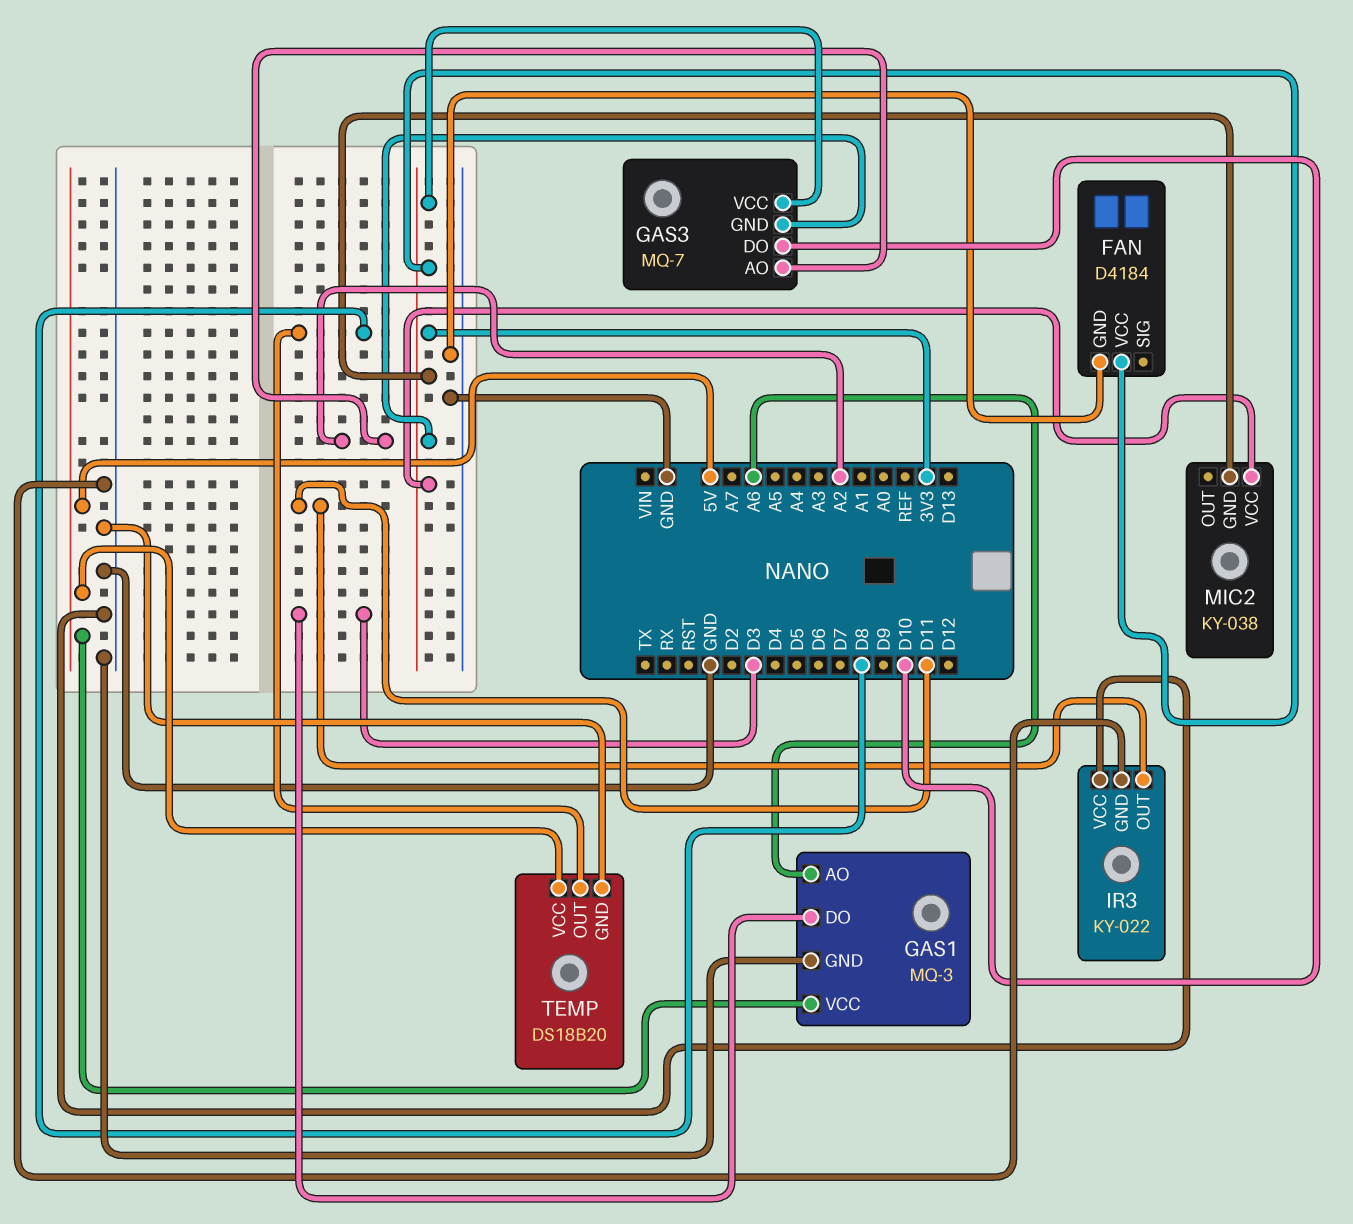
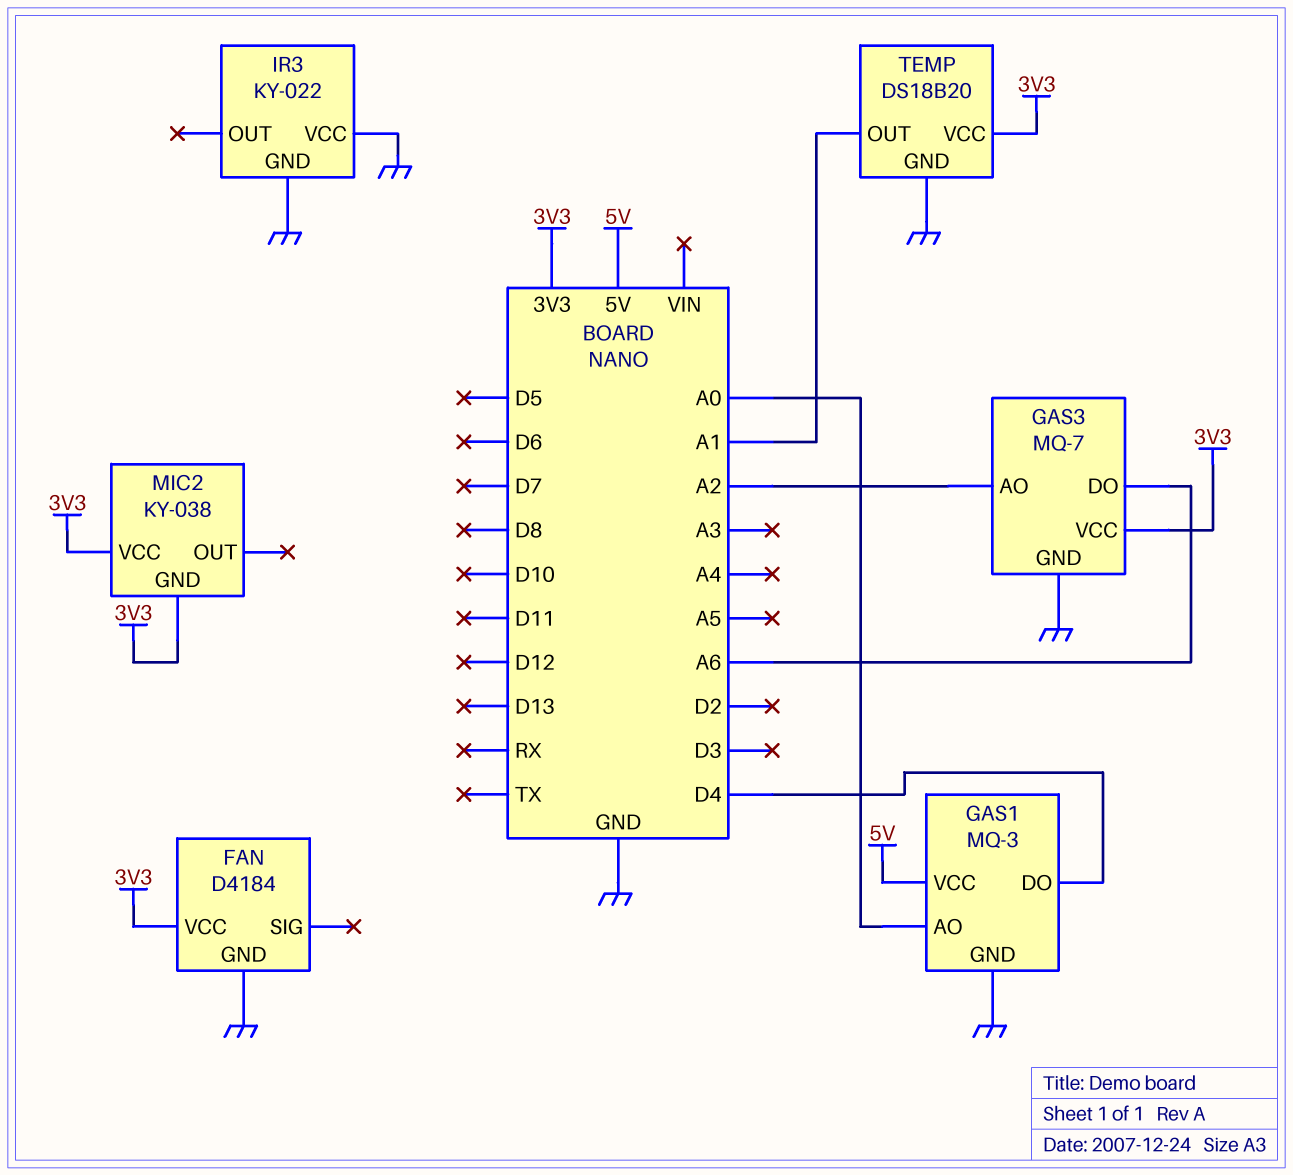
GAS1 pin AO: A6 -> A0
GAS1 pin DO: D3 -> D4
GAS3 pin DO: D10 -> A6
GAS3 pin GND: 3V3 -> GND
IR3 pin OUT: D11 -> none
TEMP pin OUT: D8 -> A1
TEMP pin VCC: 5V -> 3V3

